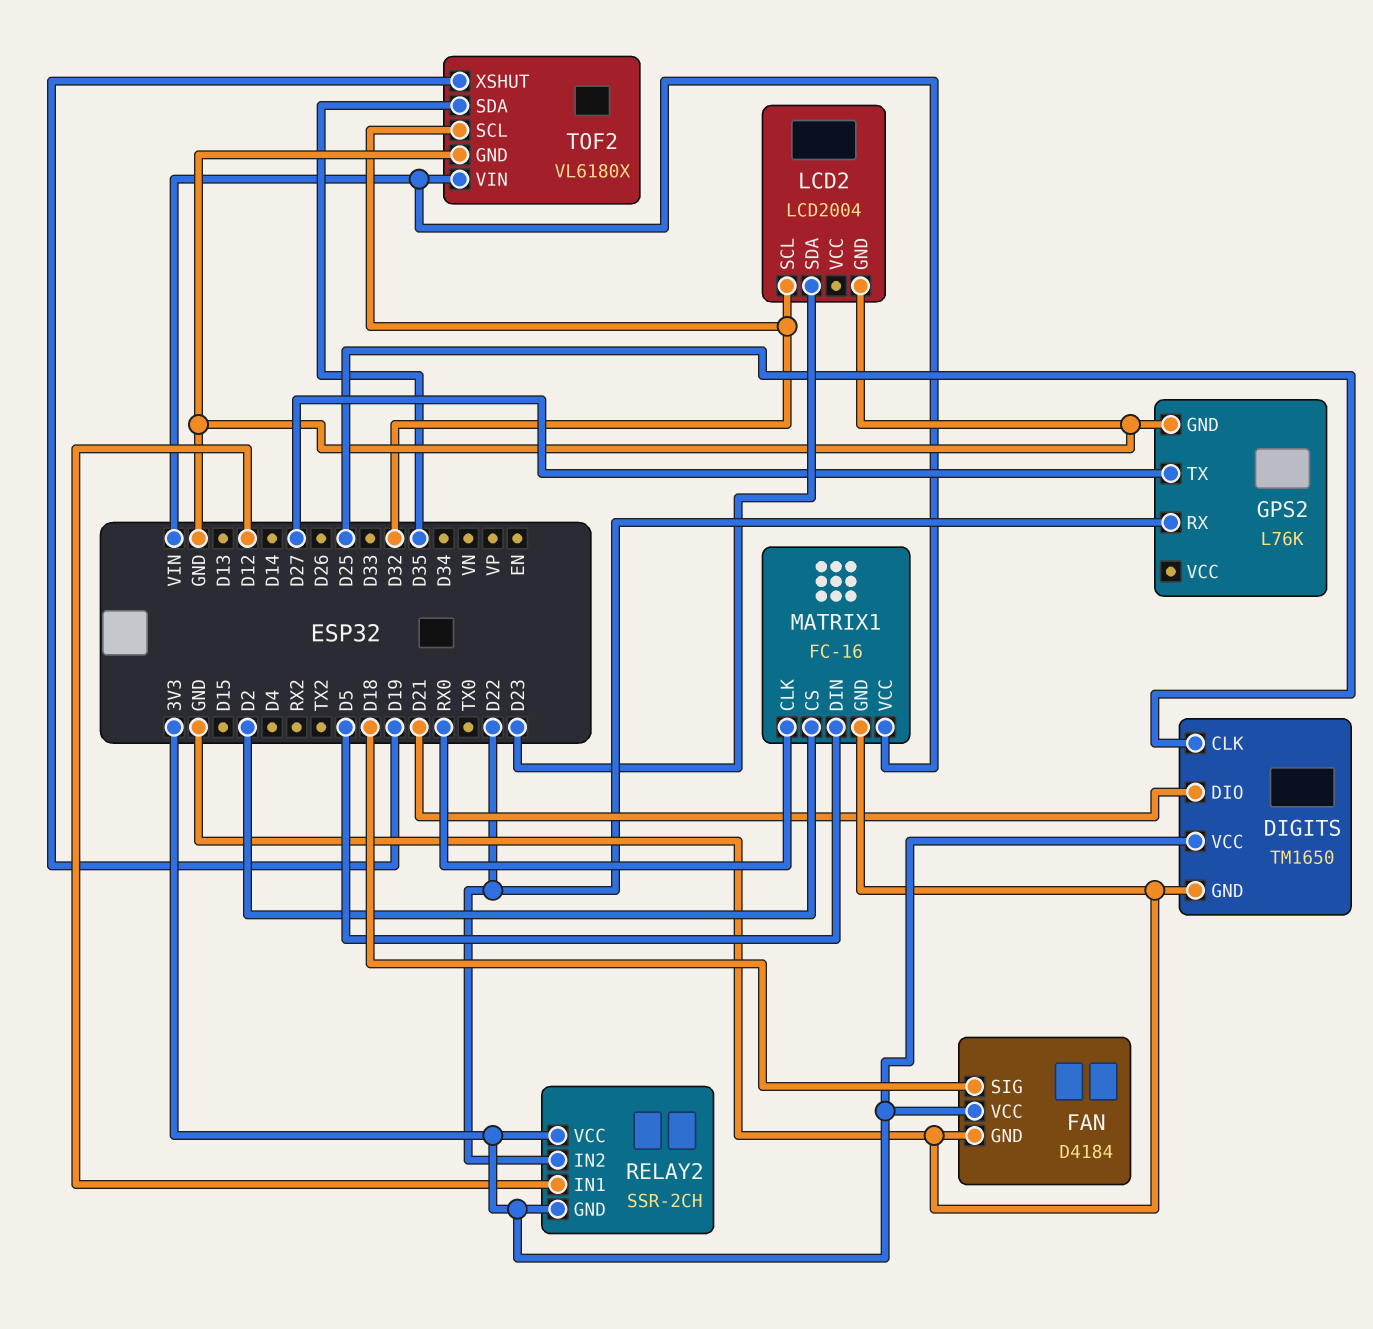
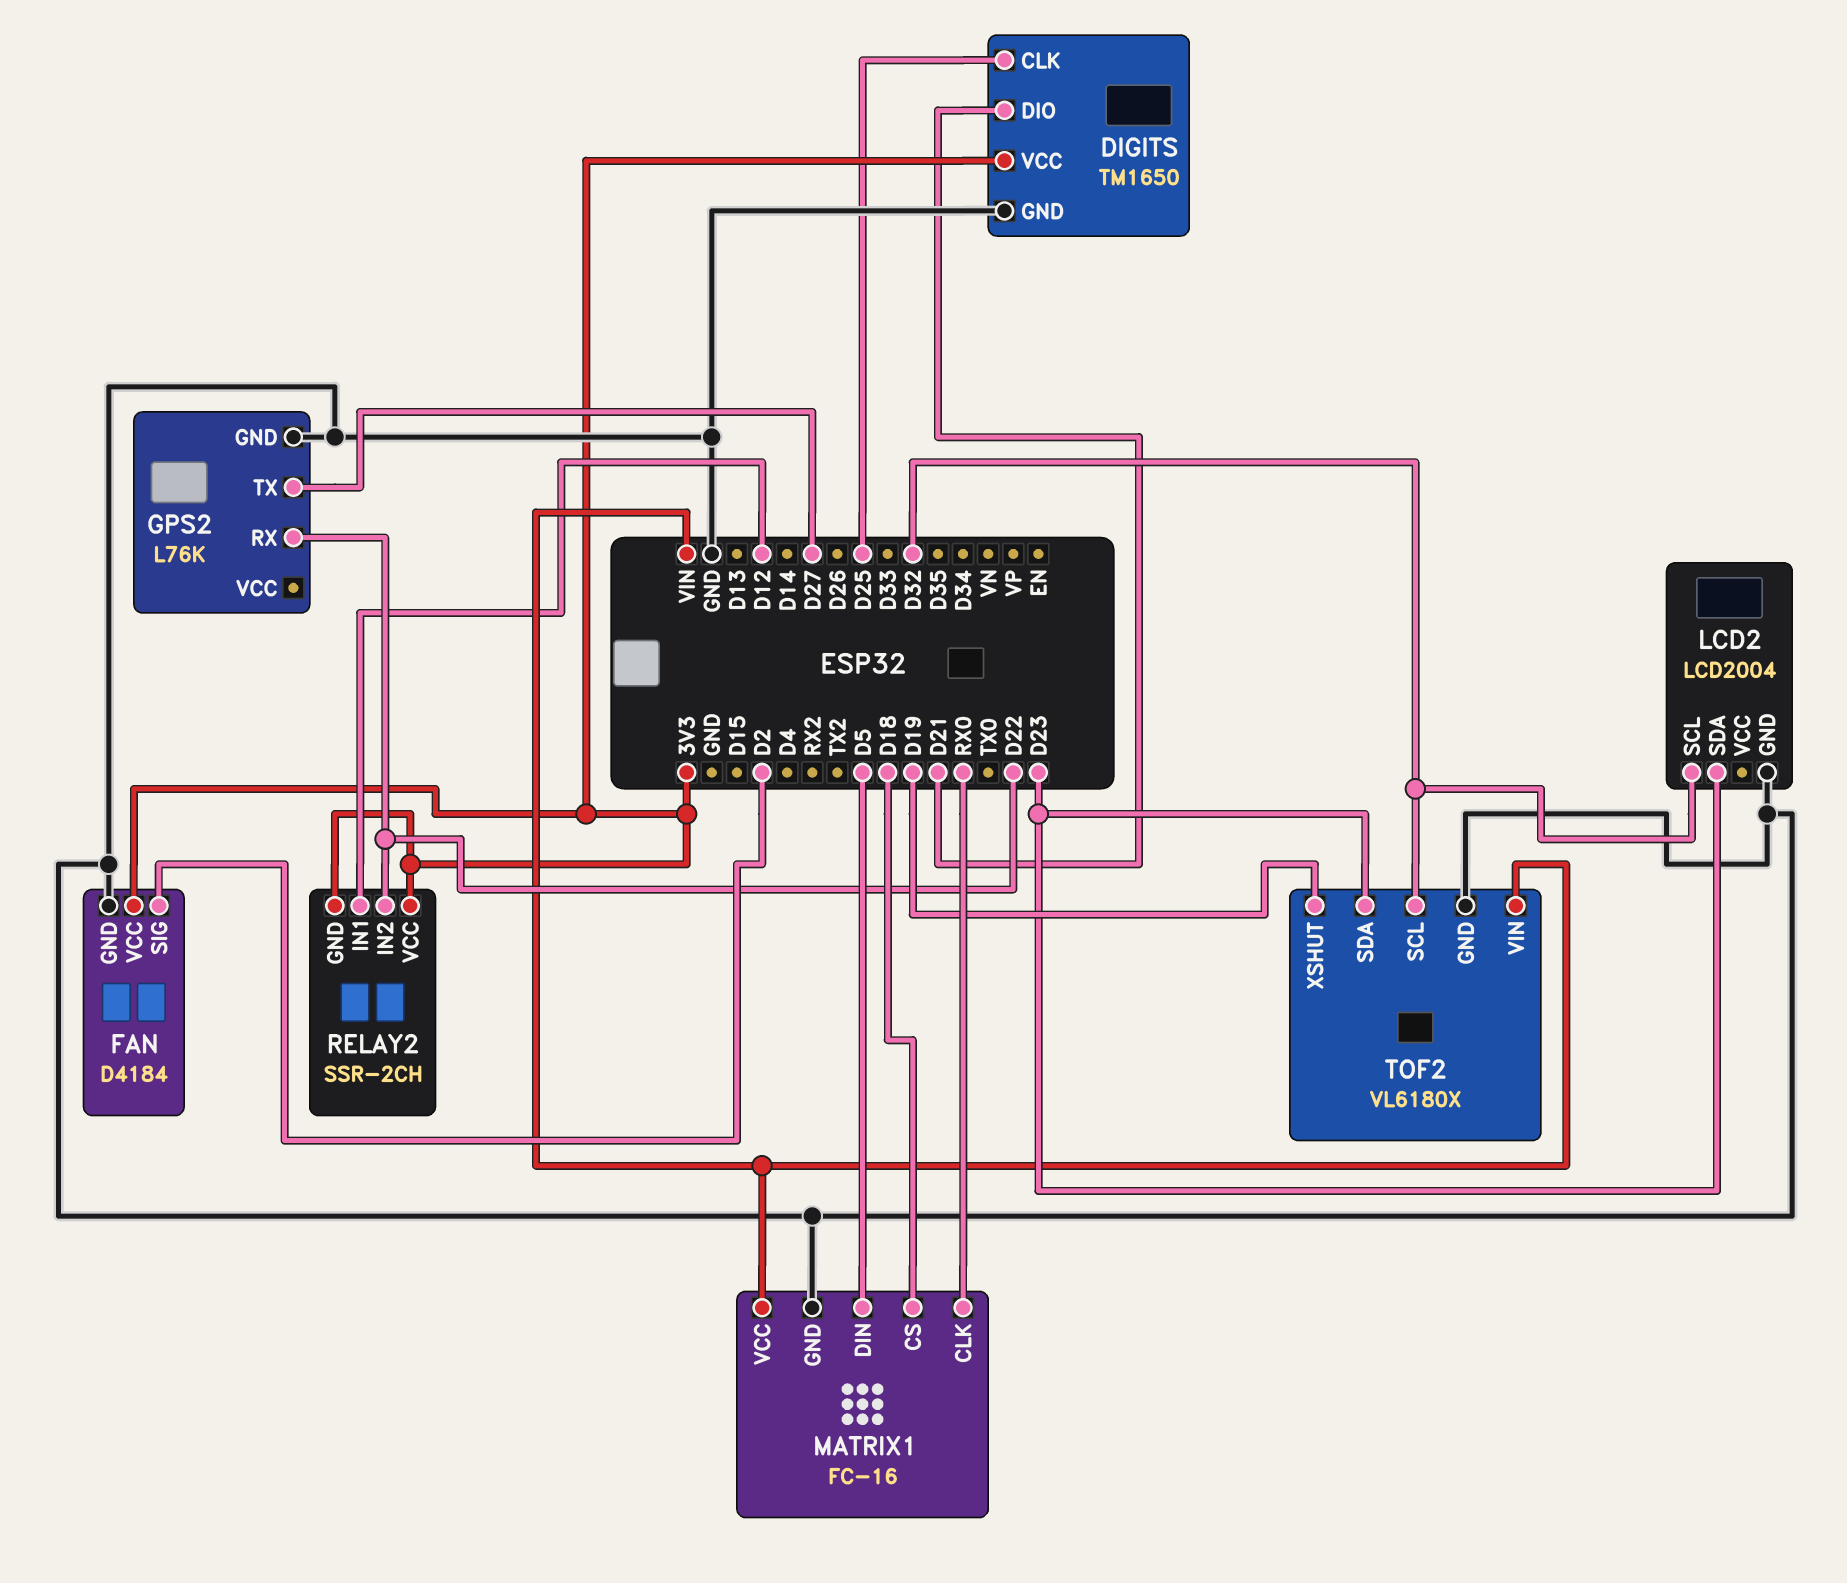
FAN pin SIG: D18 -> D2
MATRIX1 pin CS: D2 -> D18
TOF2 pin SDA: D35 -> D23

